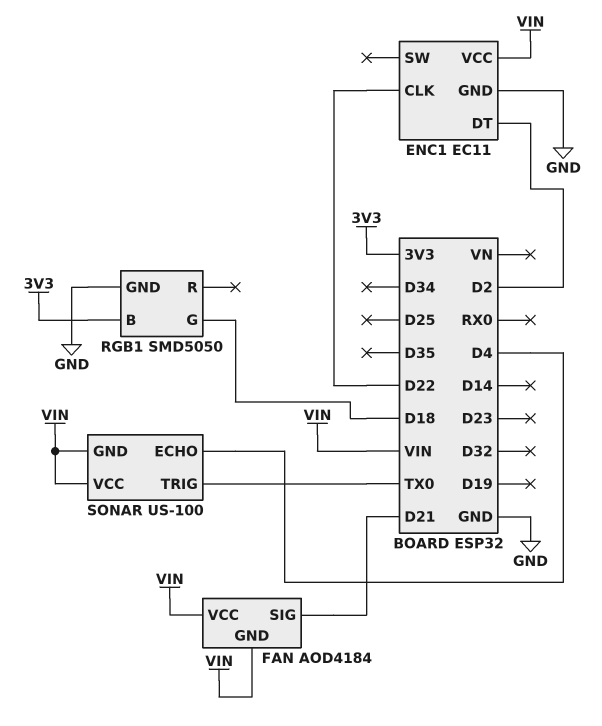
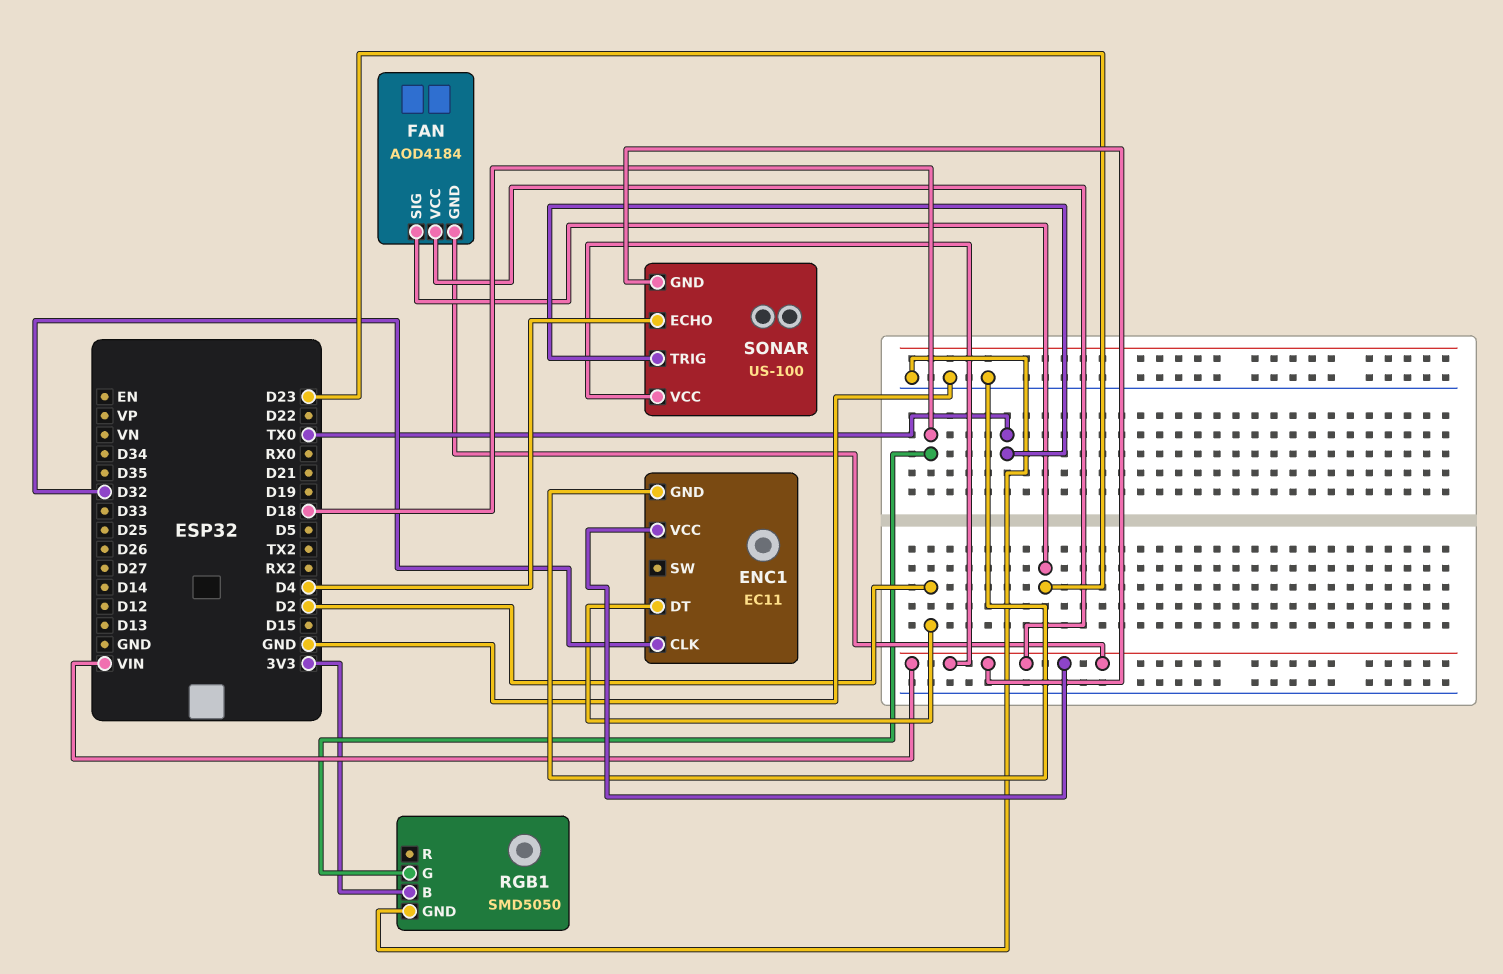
ENC1 pin CLK: D22 -> D32
FAN pin SIG: D21 -> D23

